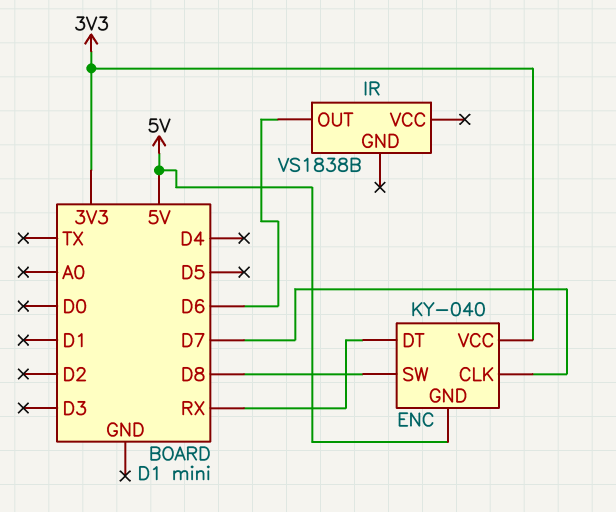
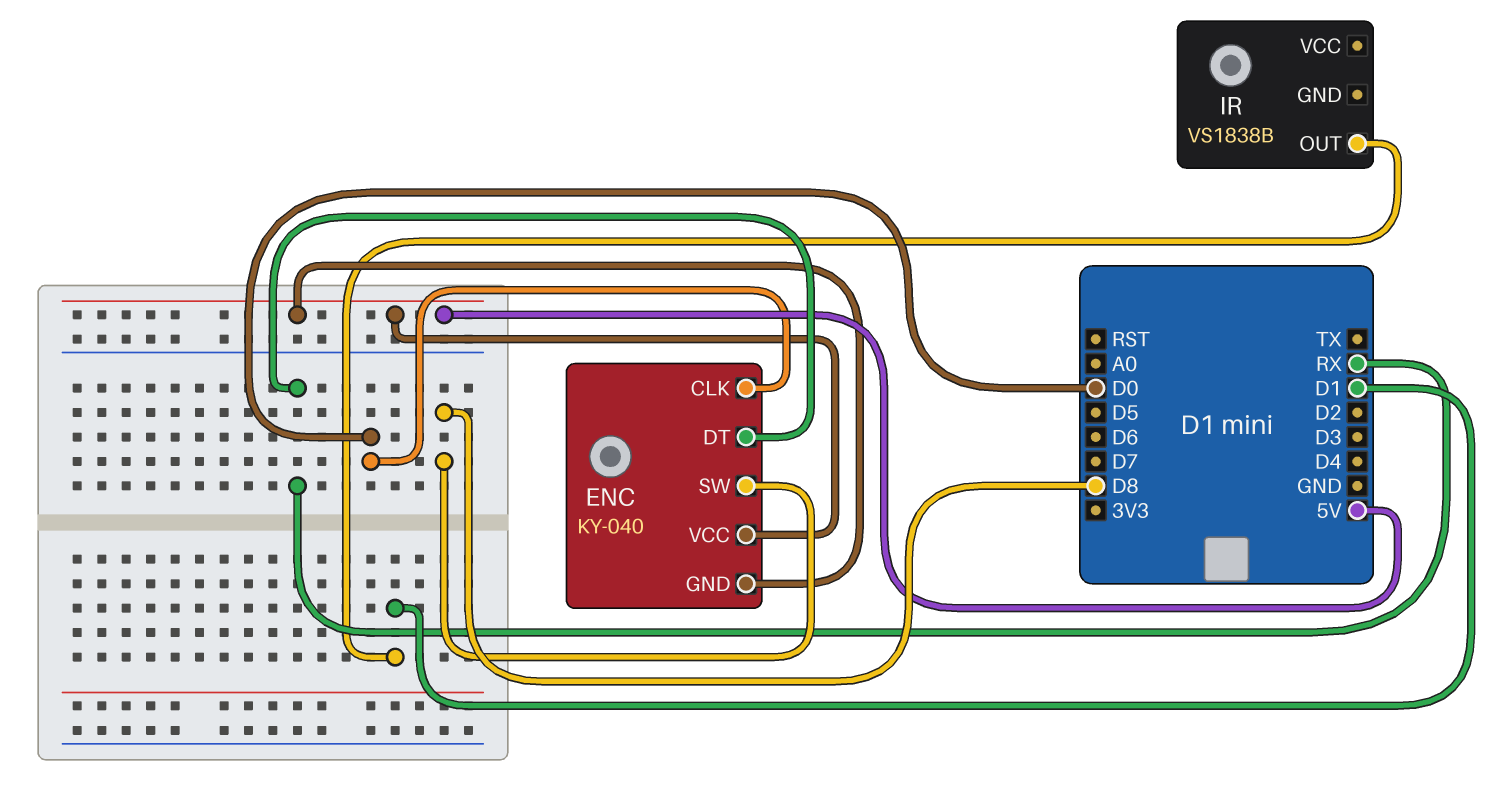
ENC pin CLK: D7 -> D0
ENC pin VCC: 3V3 -> 5V
IR pin OUT: D6 -> D1

